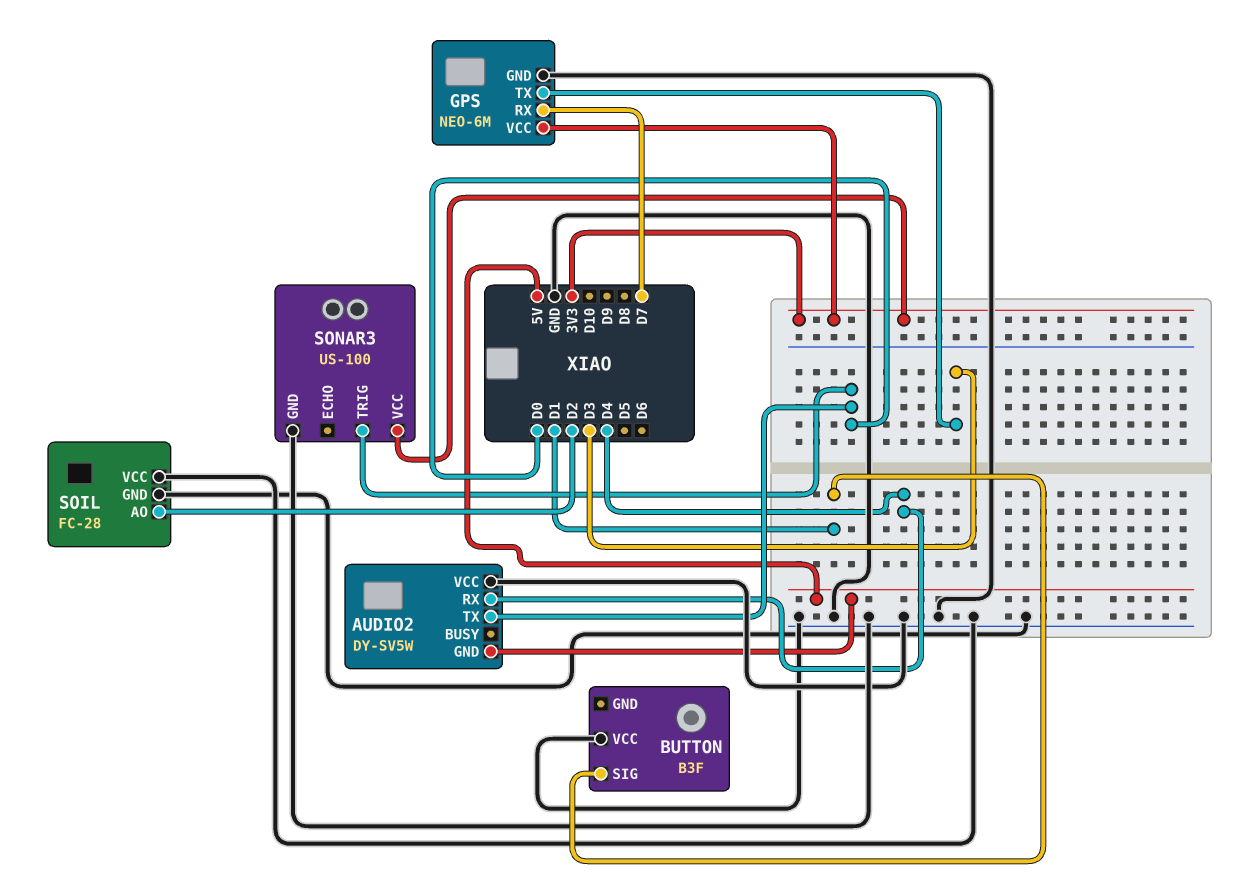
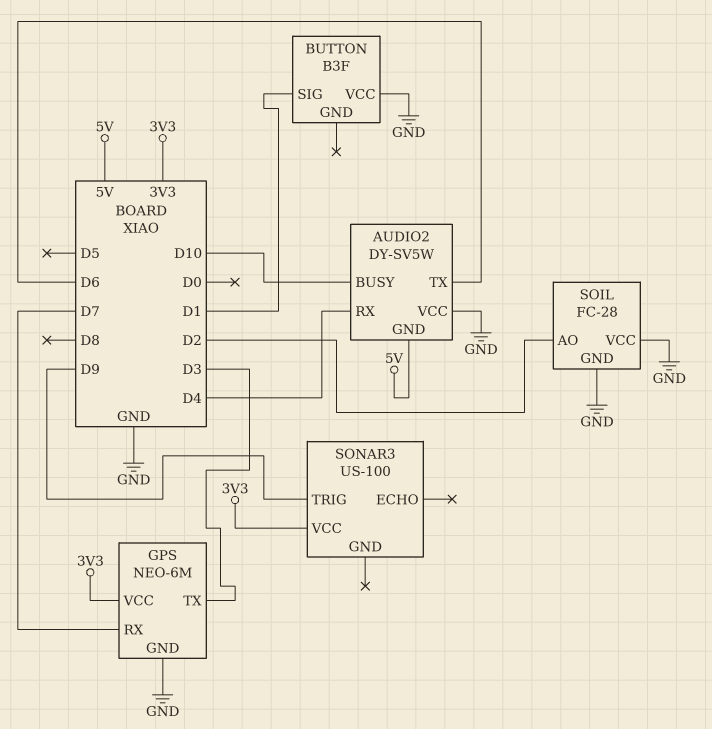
AUDIO2 pin BUSY: none -> D10
AUDIO2 pin TX: D0 -> D6
SONAR3 pin GND: GND -> none
SONAR3 pin TRIG: D0 -> D9

